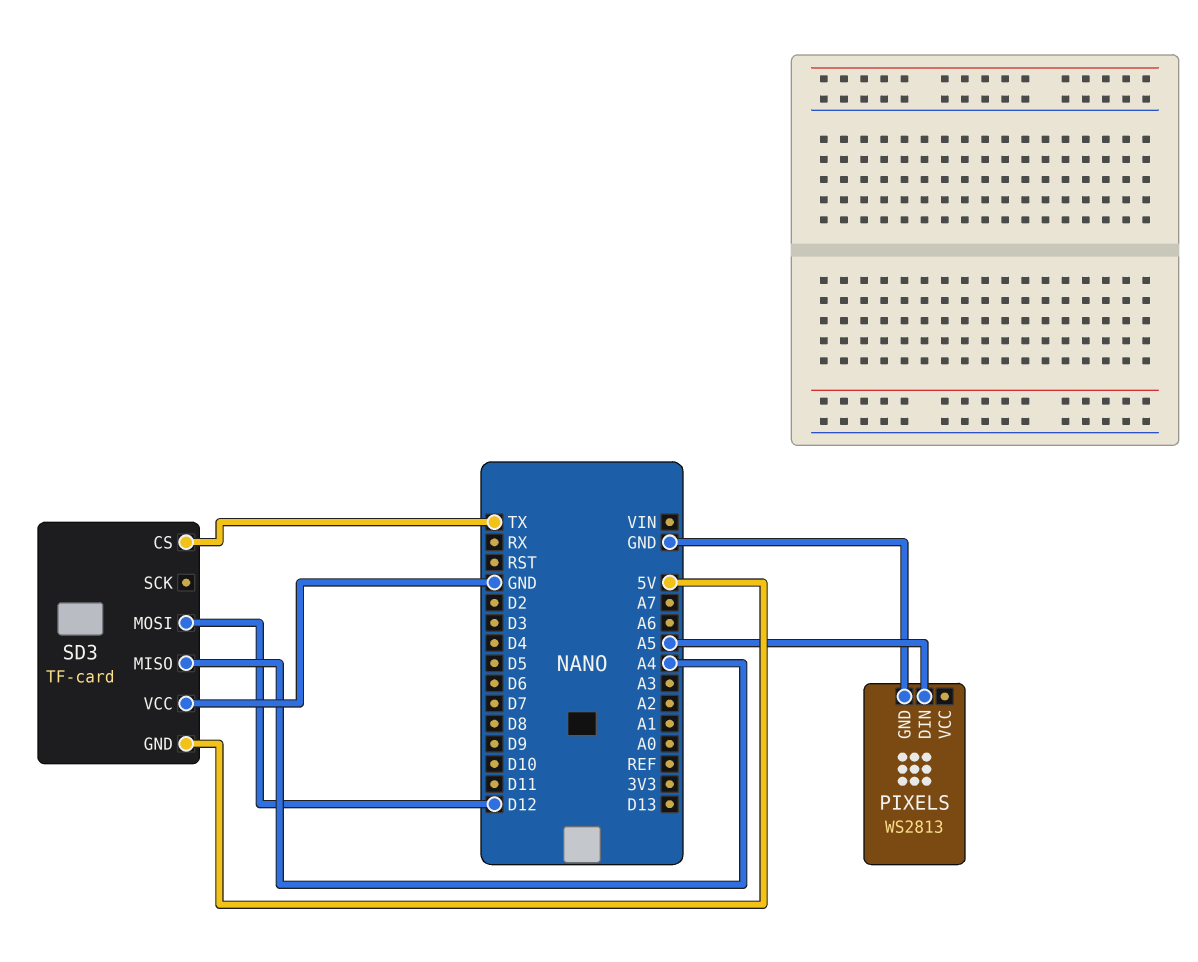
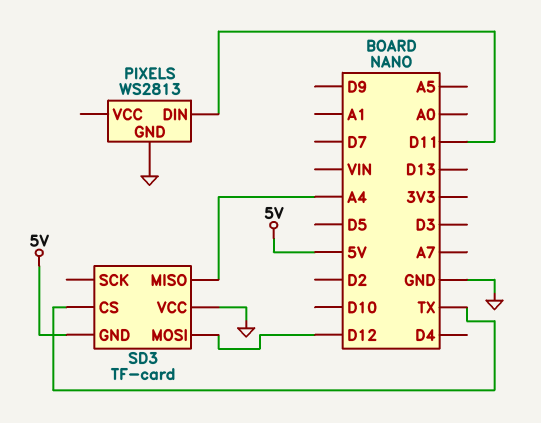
PIXELS pin DIN: A5 -> D11

